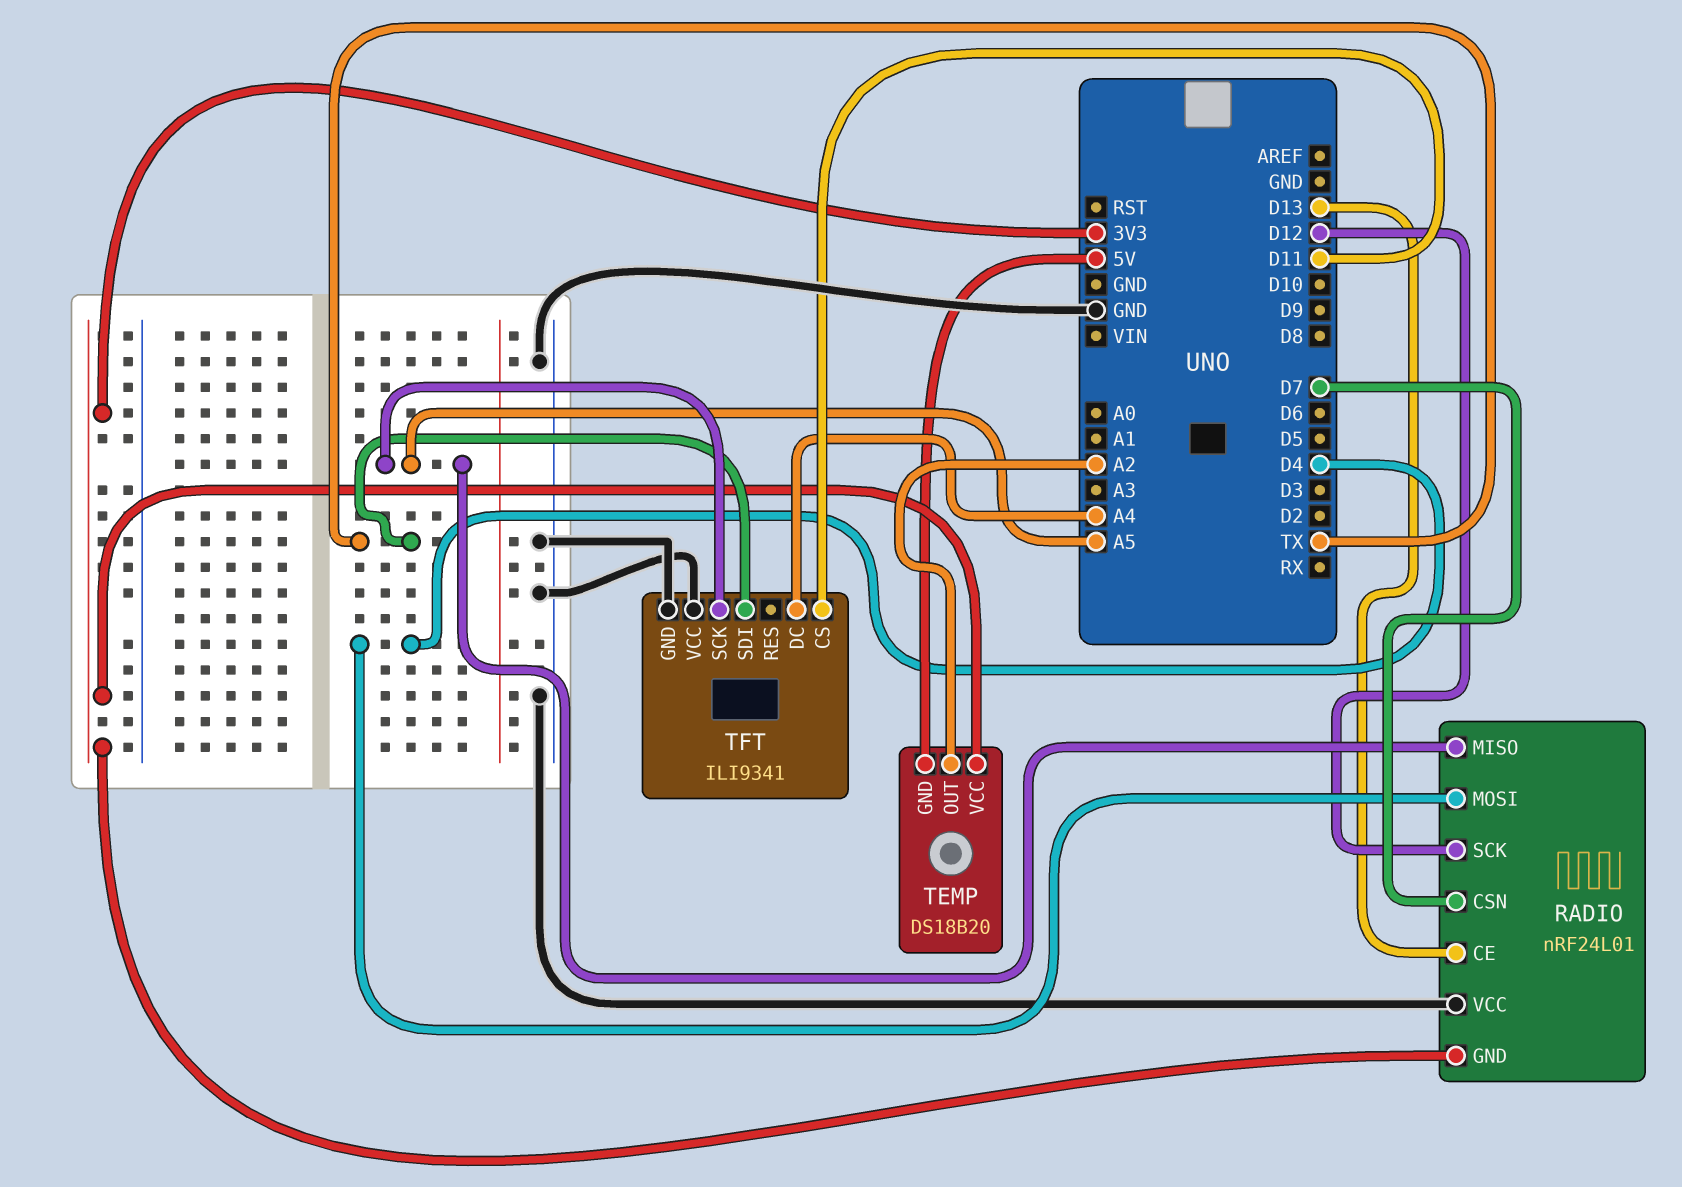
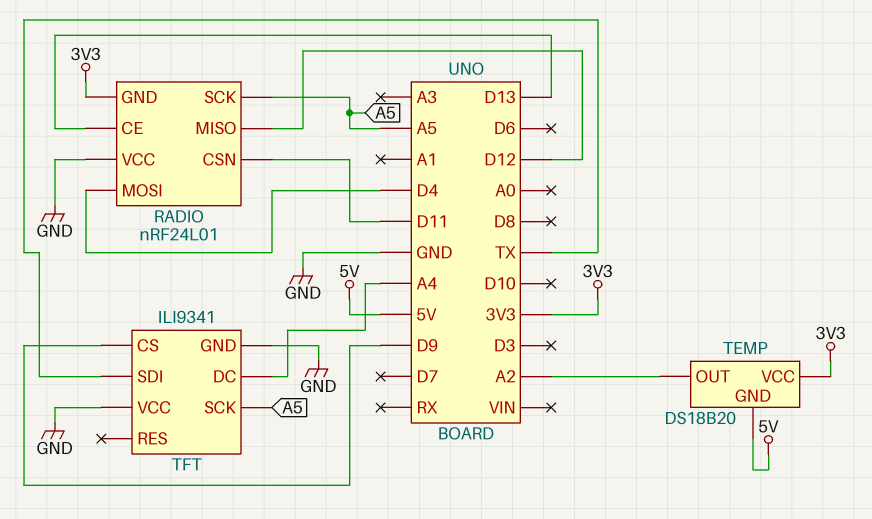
RADIO pin CSN: D7 -> D11
RADIO pin MISO: A5 -> D12
RADIO pin SCK: D12 -> A5
TFT pin CS: D11 -> D9

